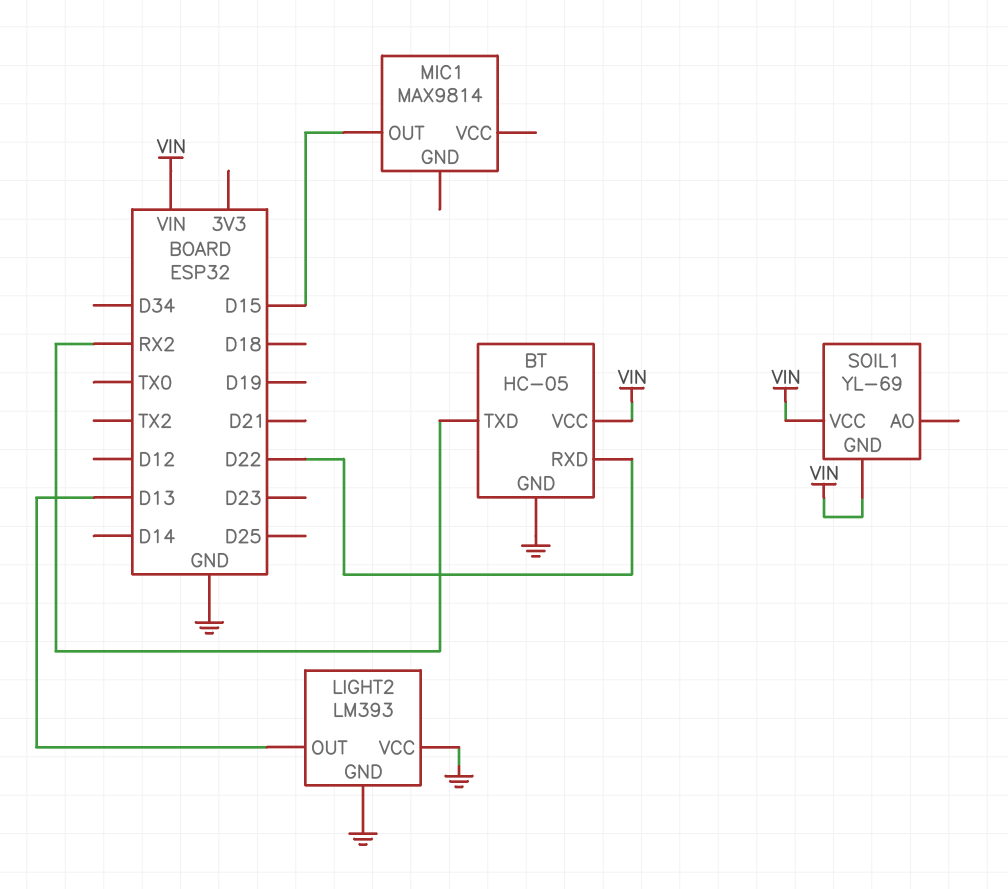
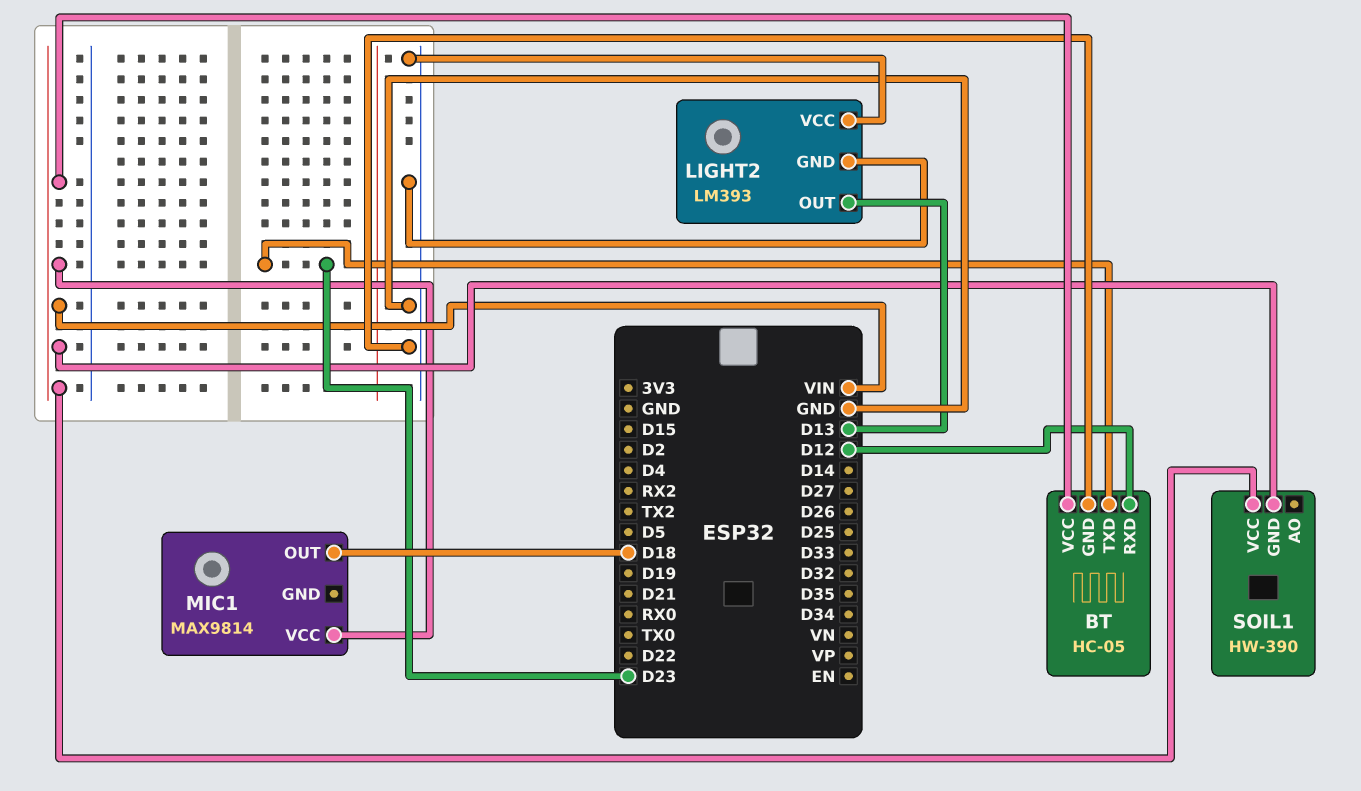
BT pin RXD: D22 -> D12
BT pin TXD: RX2 -> D23
MIC1 pin OUT: D15 -> D18
MIC1 pin VCC: none -> VIN
SOIL1: YL-69 -> HW-390

